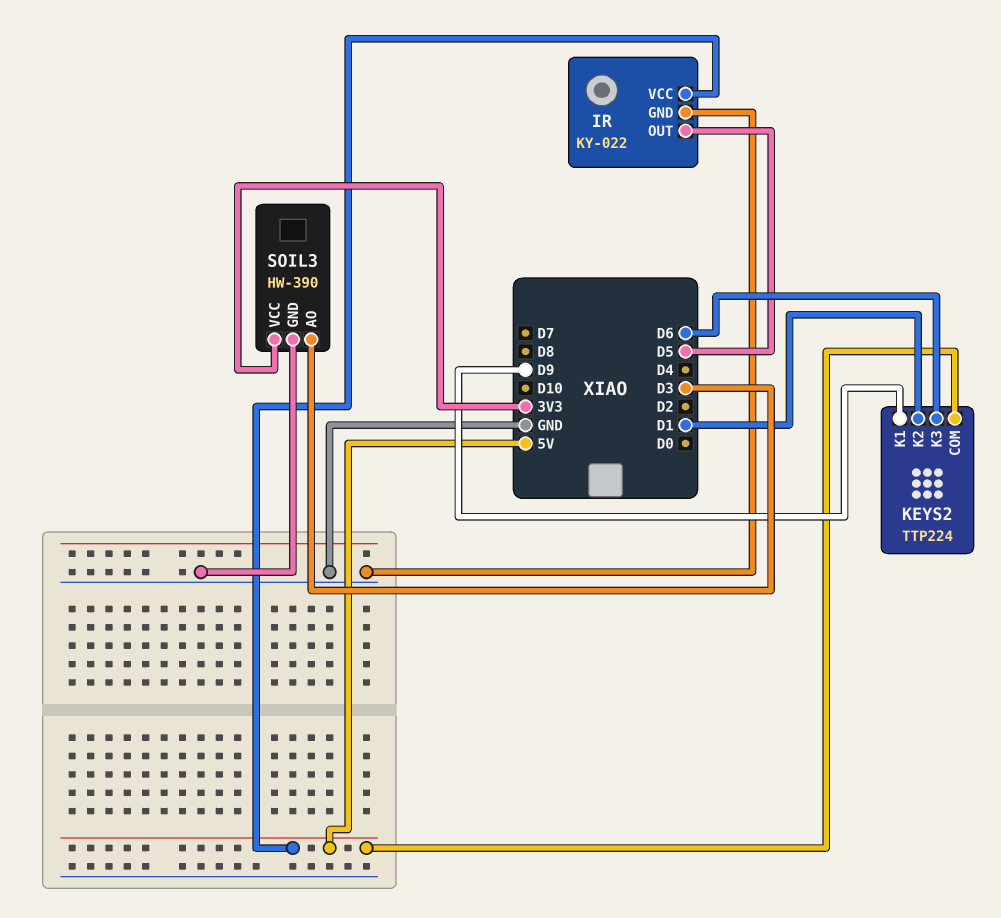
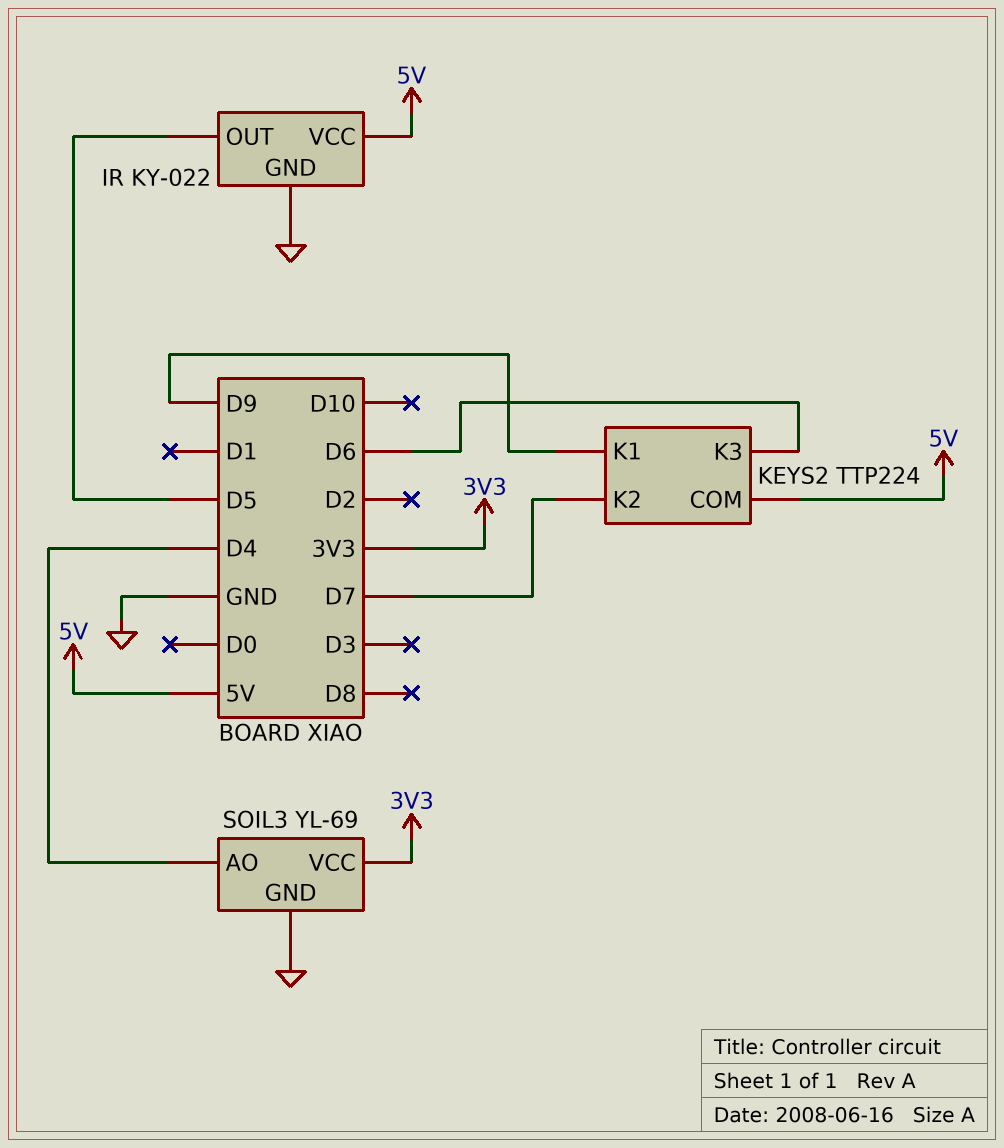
KEYS2 pin K2: D1 -> D7
SOIL3: HW-390 -> YL-69
SOIL3 pin AO: D3 -> D4

